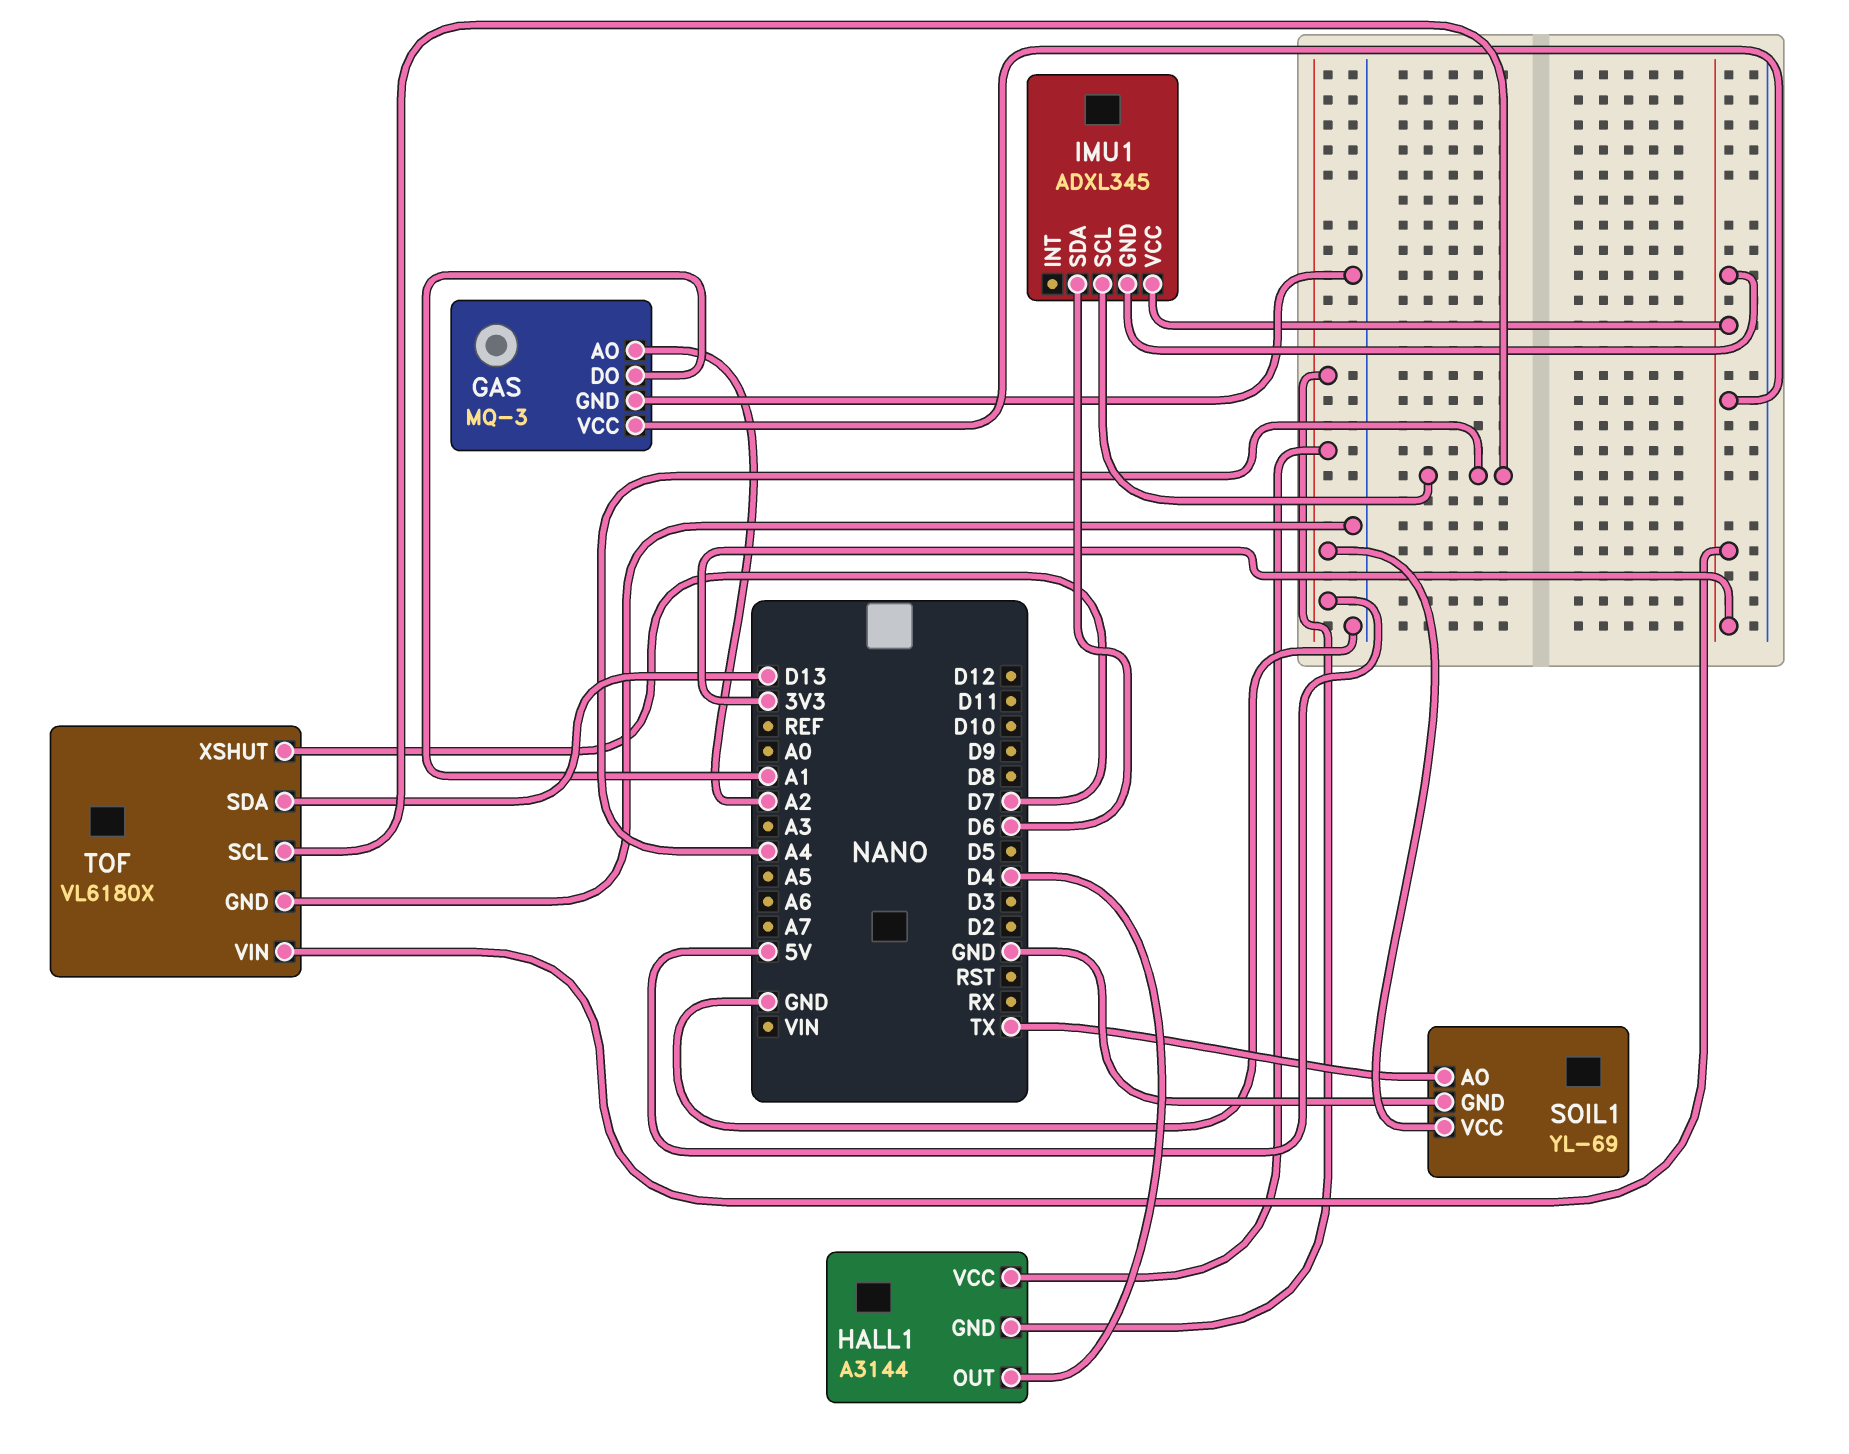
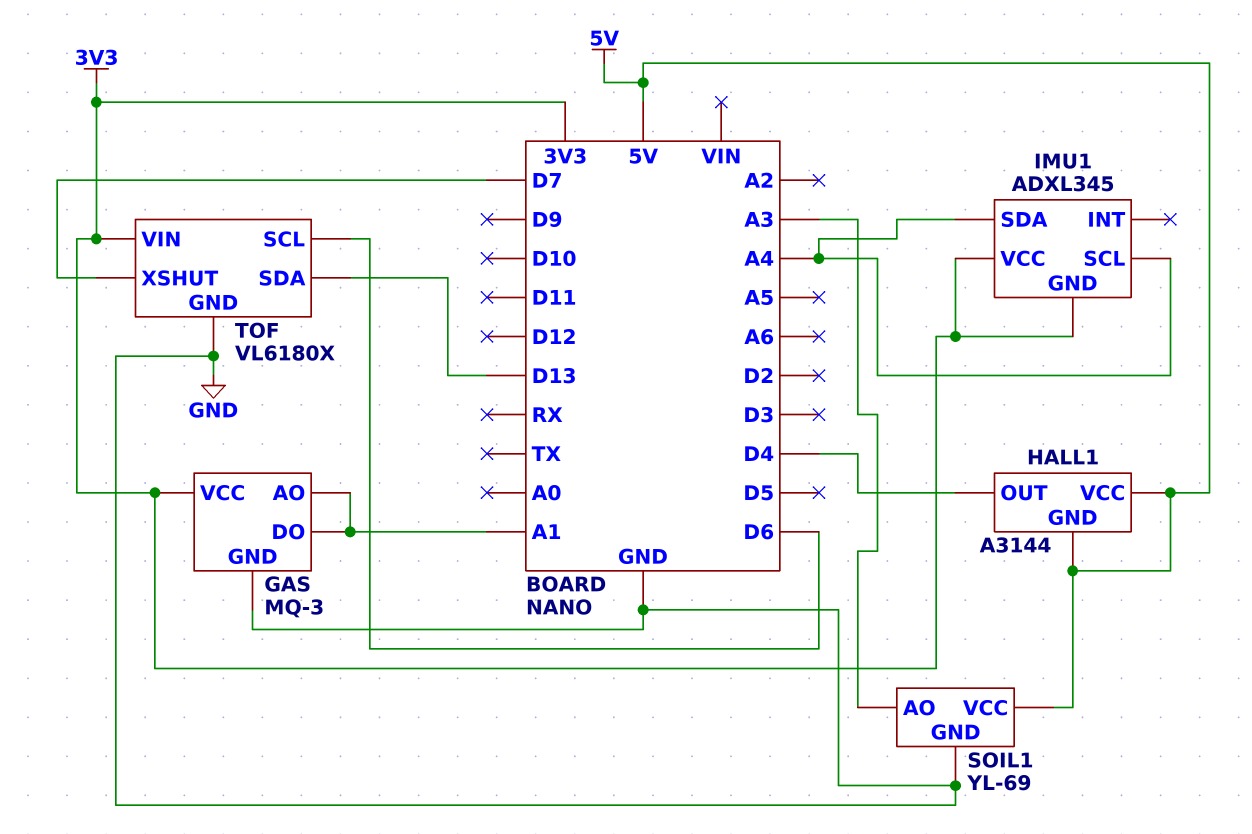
GAS pin AO: A2 -> A1
IMU1 pin SDA: D6 -> A4
SOIL1 pin AO: TX -> A3
TOF pin SCL: A4 -> D6

